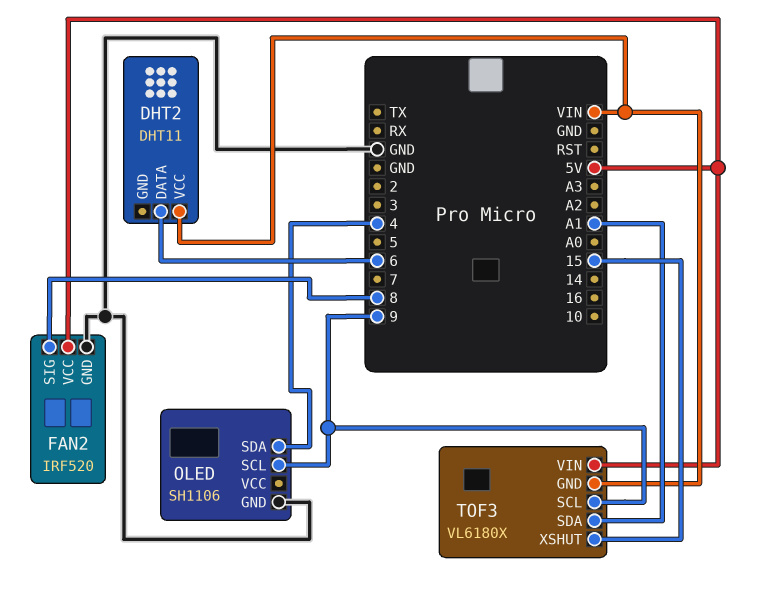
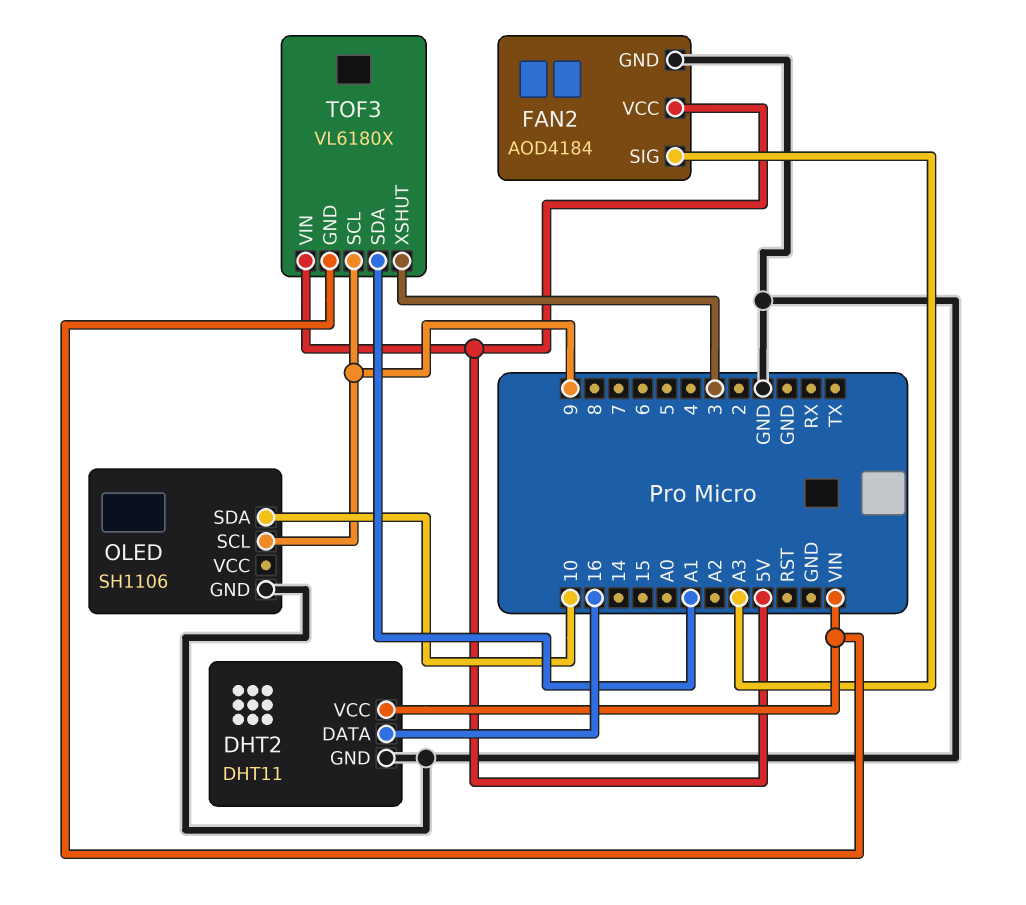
DHT2 pin DATA: 6 -> 16
DHT2 pin GND: none -> GND
FAN2: IRF520 -> AOD4184
FAN2 pin SIG: 8 -> A3
OLED pin SDA: 4 -> 10
TOF3 pin XSHUT: 15 -> 3

